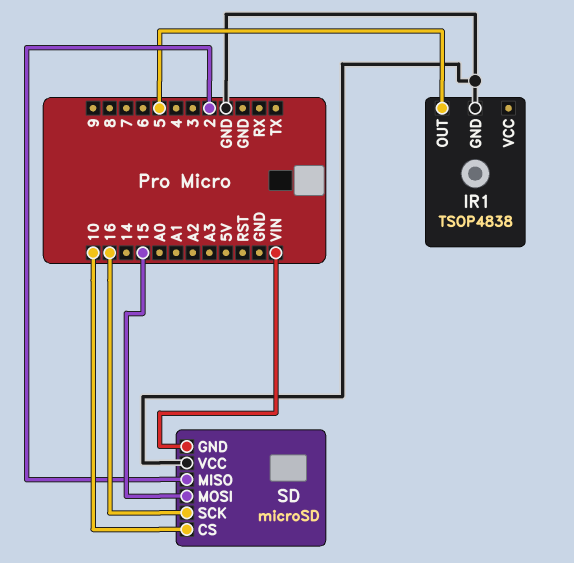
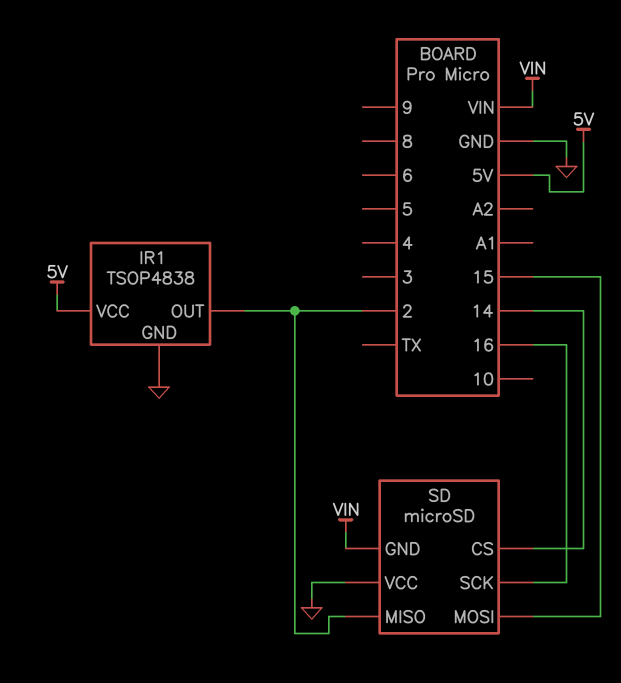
IR1 pin OUT: 5 -> 2
IR1 pin VCC: none -> 5V
SD pin CS: 10 -> 14

